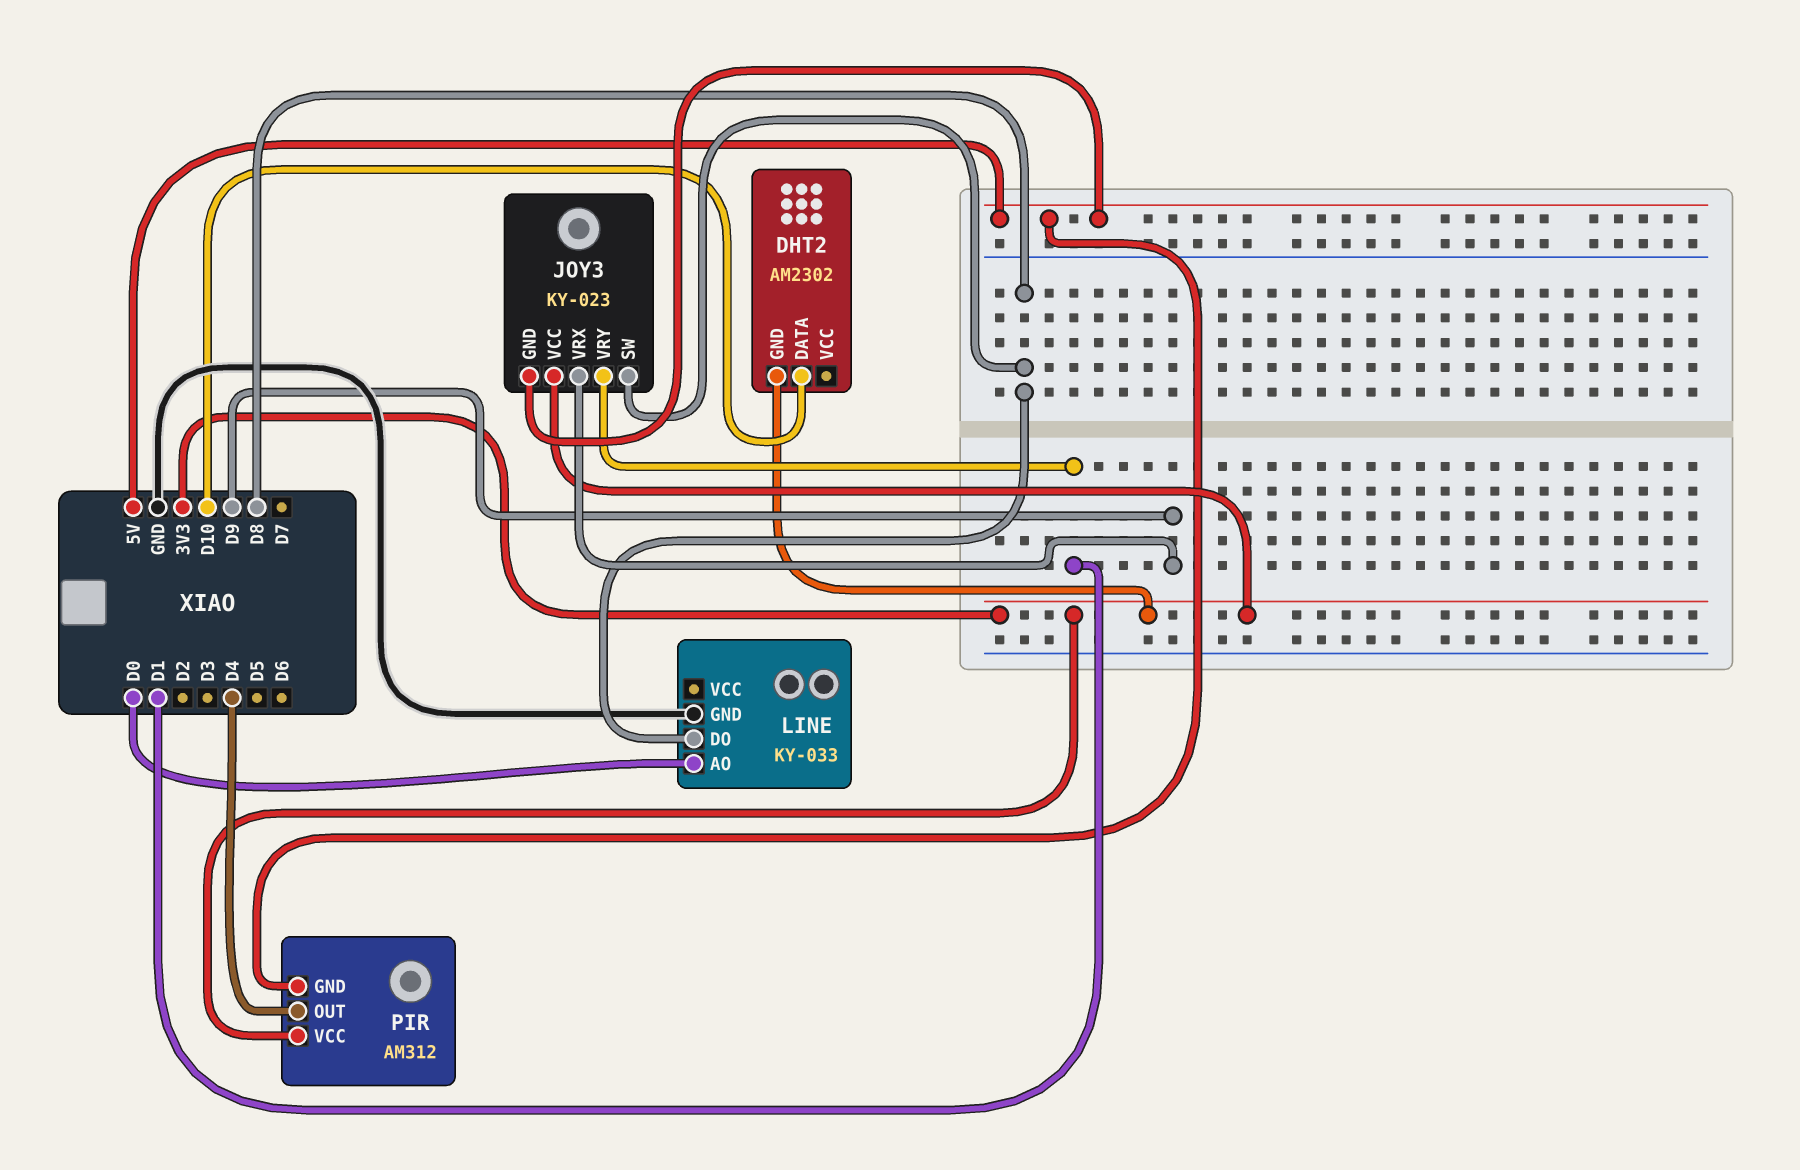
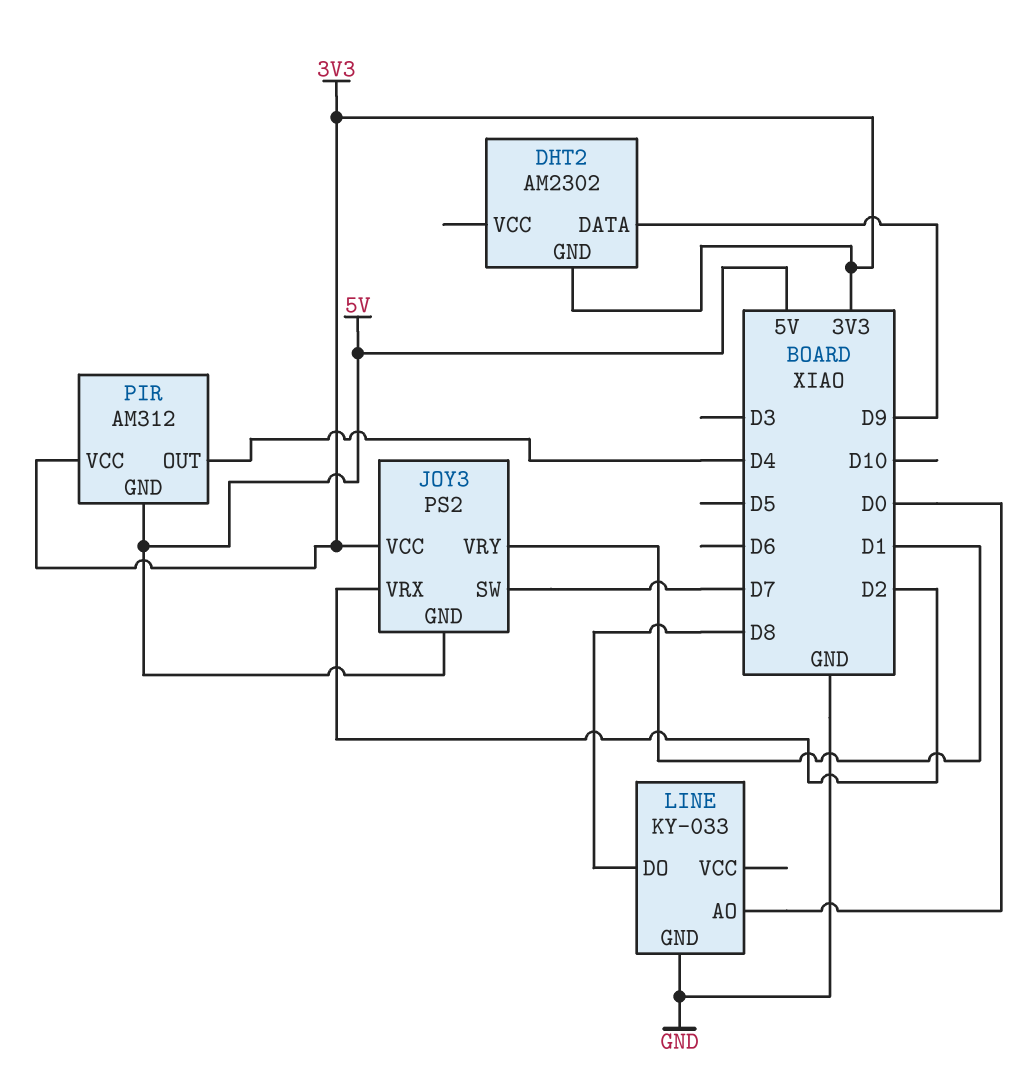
DHT2 pin DATA: D10 -> D9
JOY3: KY-023 -> PS2
JOY3 pin SW: D8 -> D7
JOY3 pin VRX: D9 -> D2

